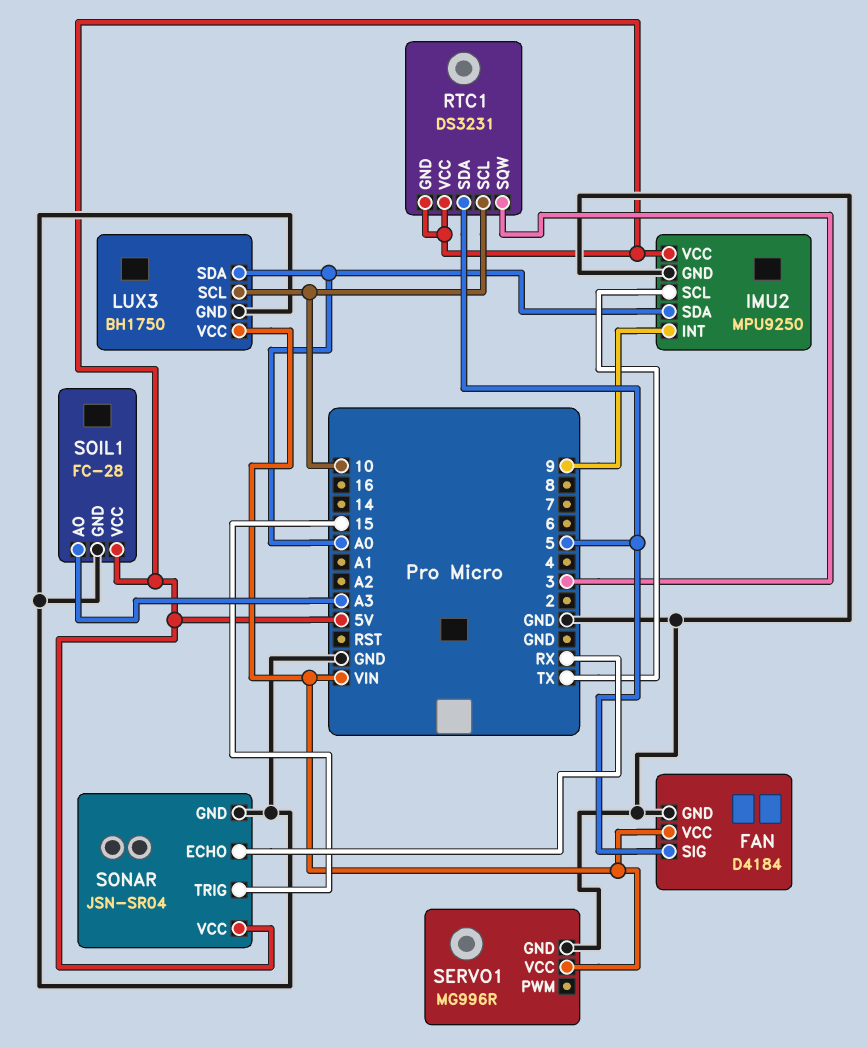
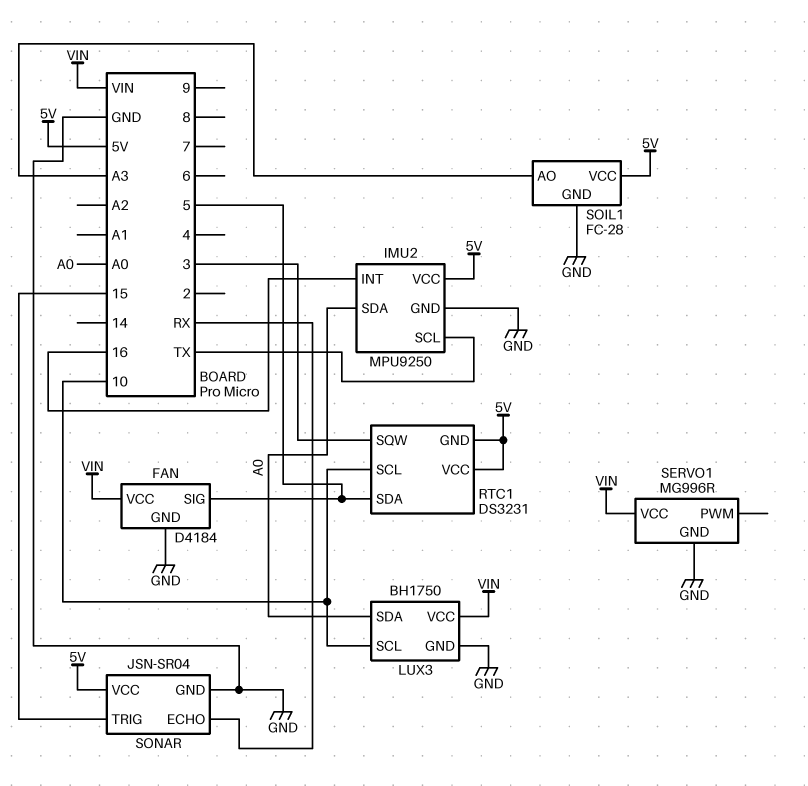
IMU2 pin INT: 9 -> 16

